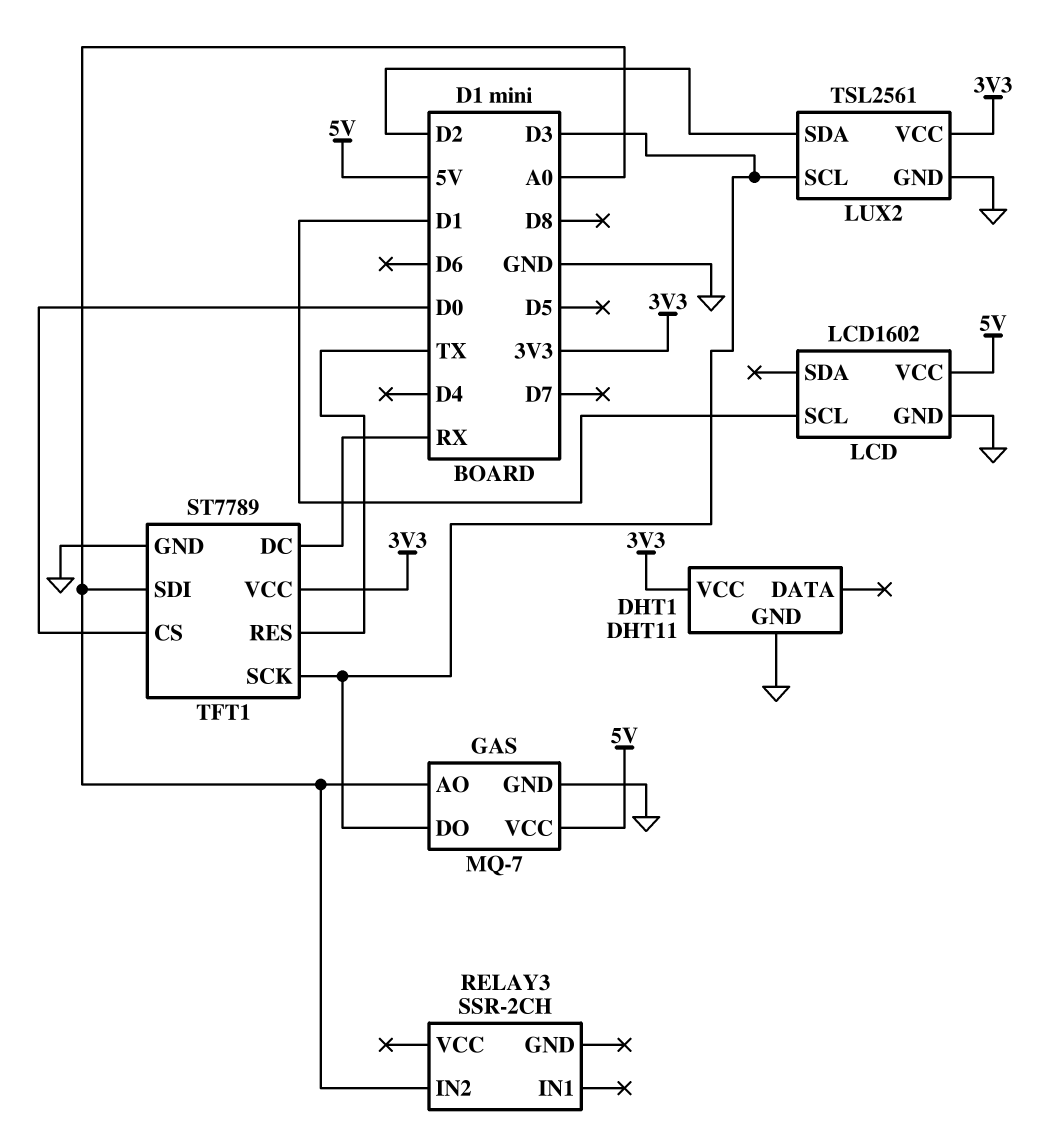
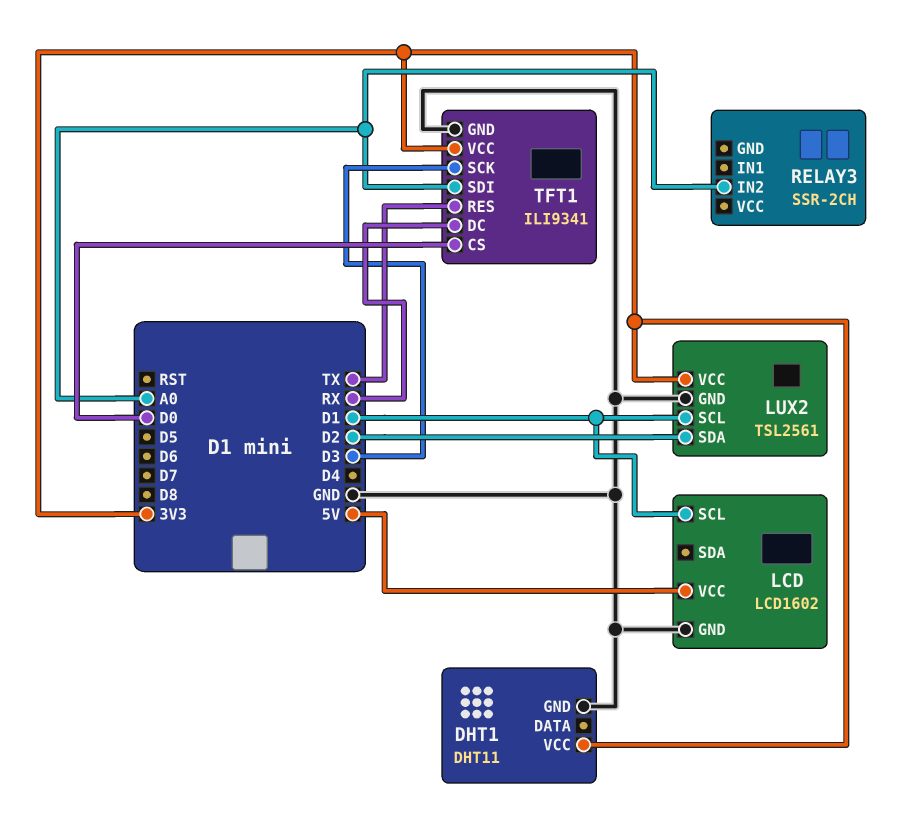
GAS: MQ-7 -> none
GAS pin AO: A0 -> none
GAS pin DO: D3 -> none
GAS pin GND: GND -> none
GAS pin VCC: 5V -> none
LUX2 pin SCL: D3 -> D1
TFT1: ST7789 -> ILI9341

